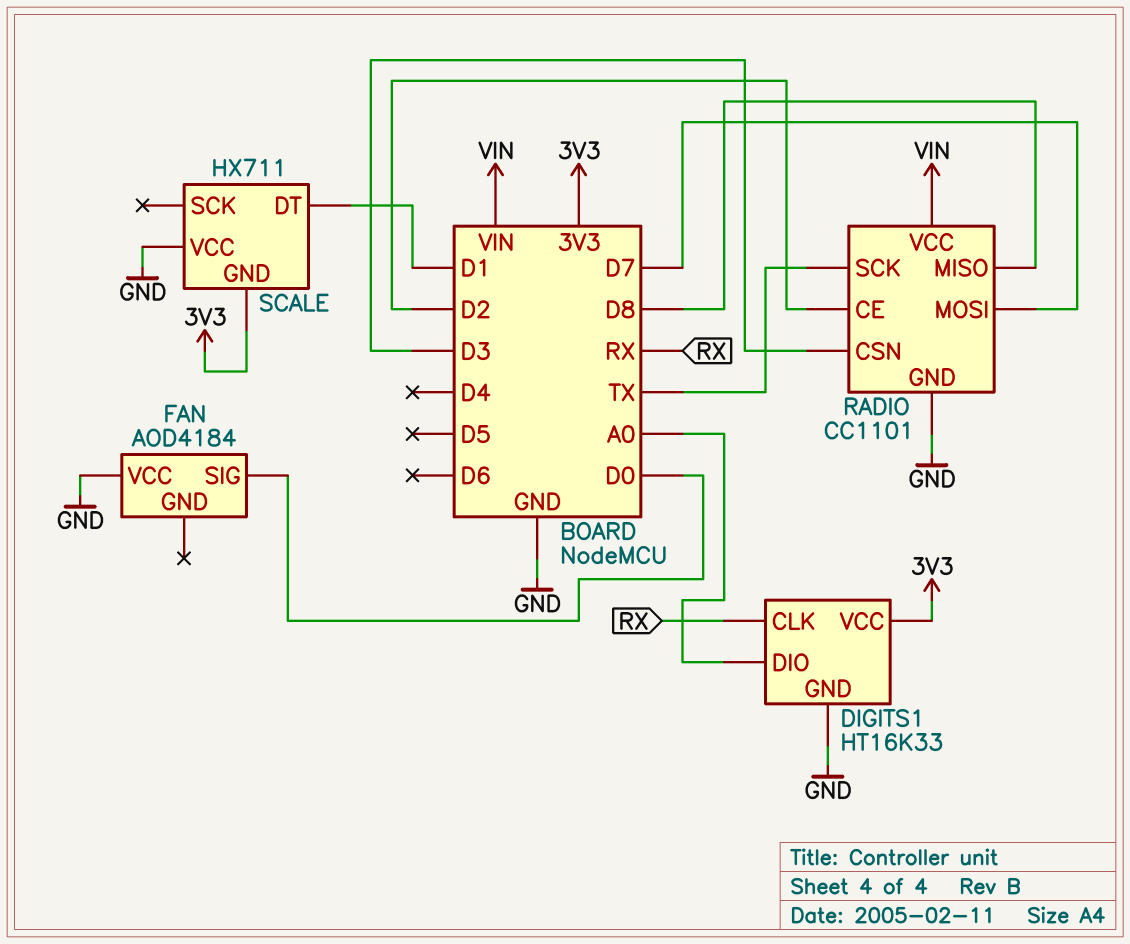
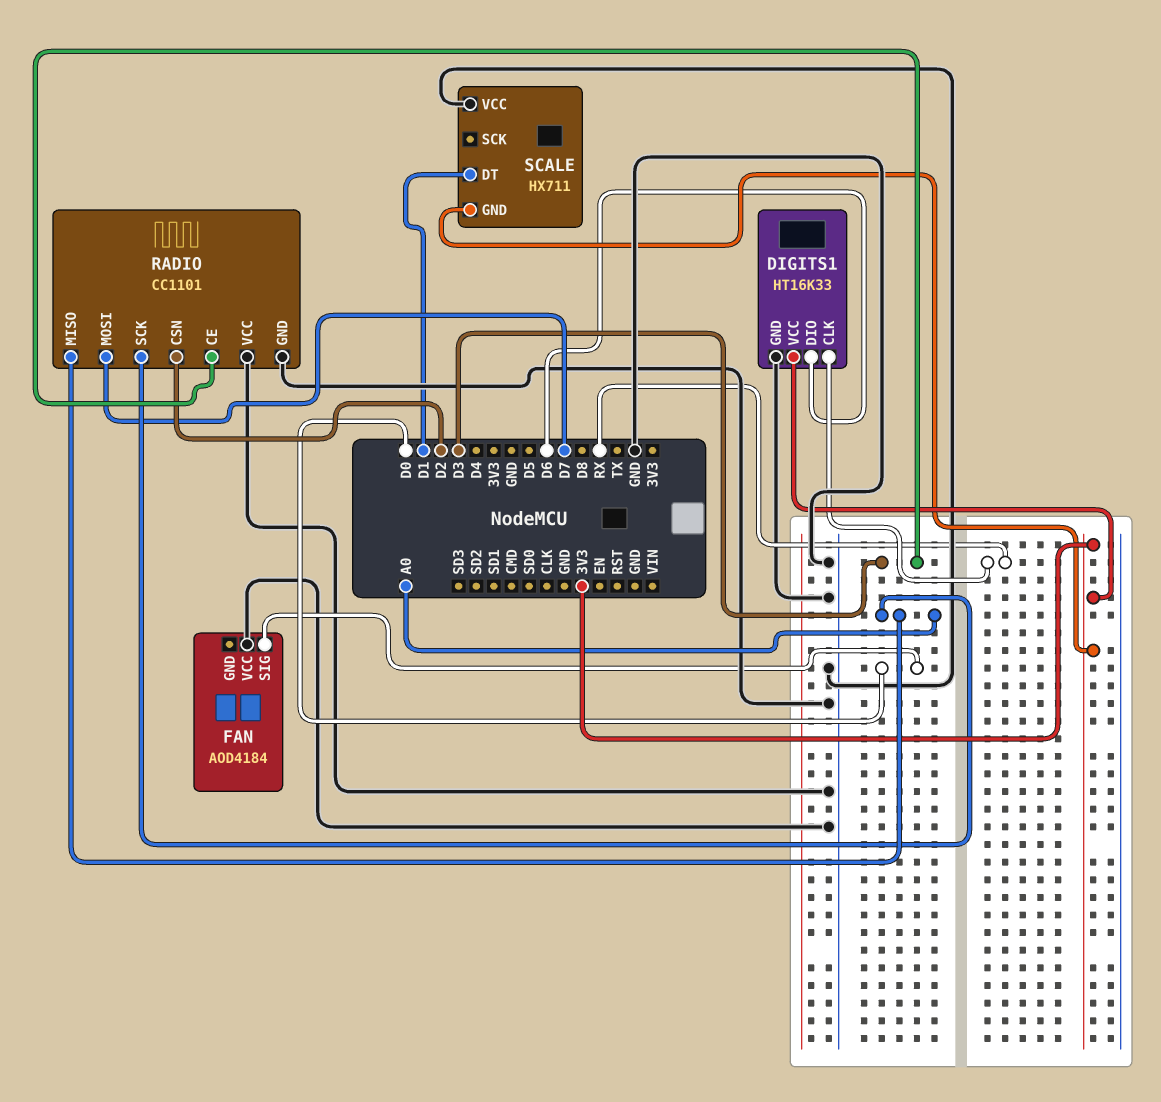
DIGITS1 pin DIO: A0 -> D6
RADIO pin CE: D2 -> D3
RADIO pin CSN: D3 -> D2
RADIO pin MISO: D8 -> A0
RADIO pin SCK: TX -> A0
RADIO pin VCC: VIN -> GND

